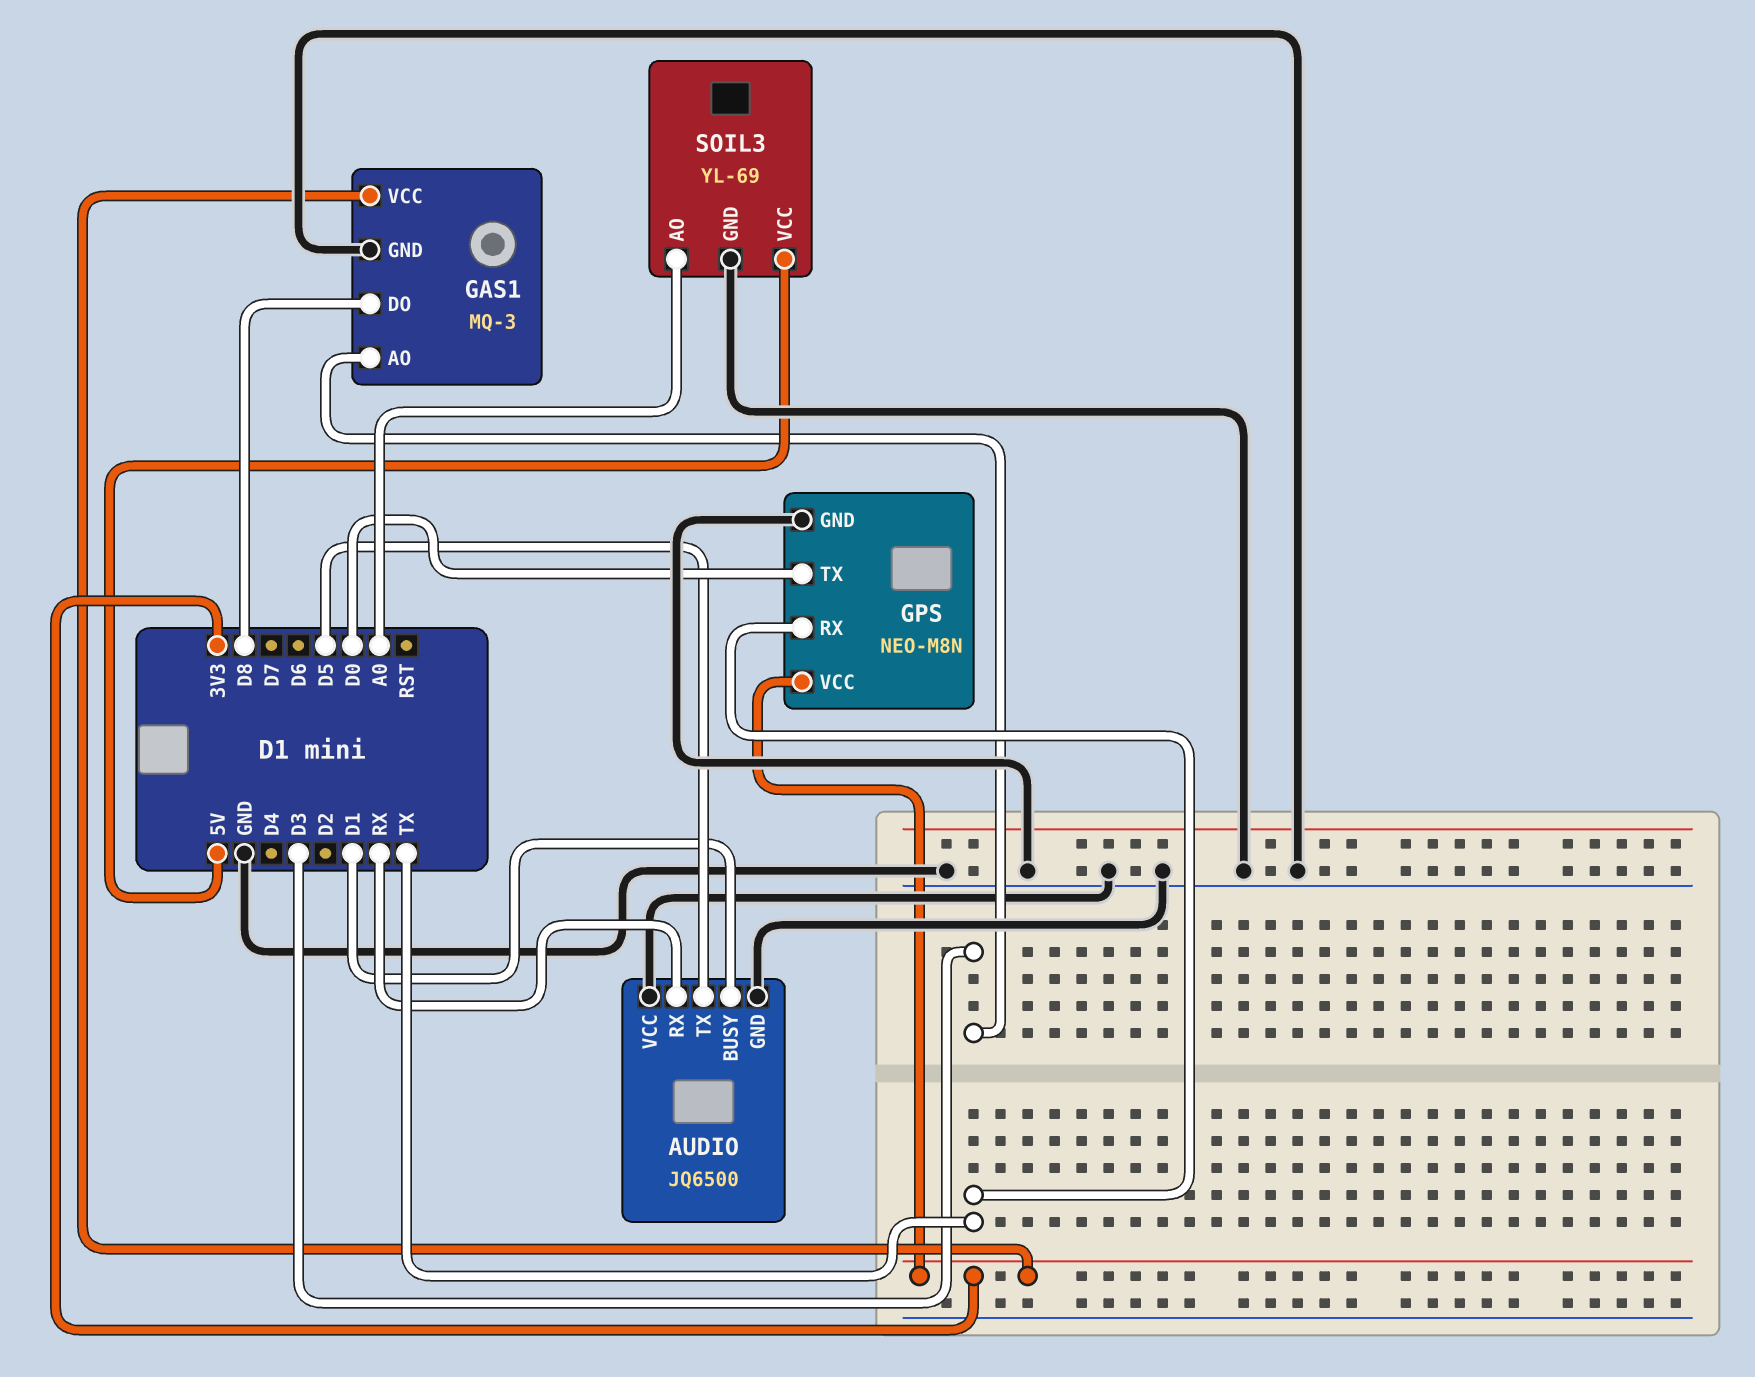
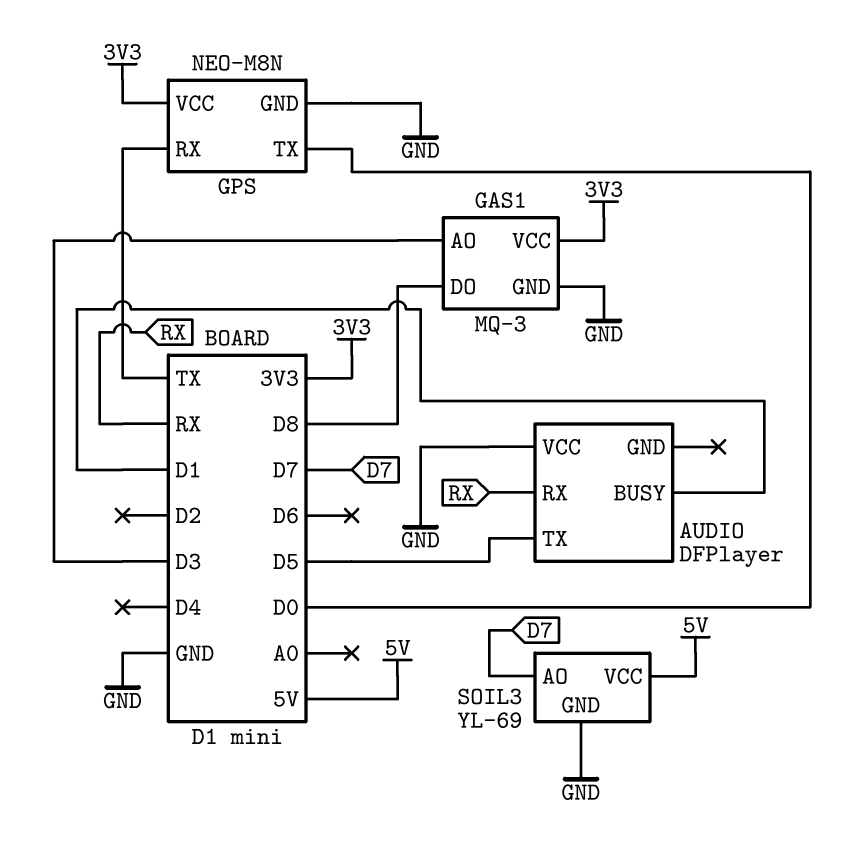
AUDIO: JQ6500 -> DFPlayer
AUDIO pin GND: GND -> none
SOIL3 pin AO: A0 -> D7

